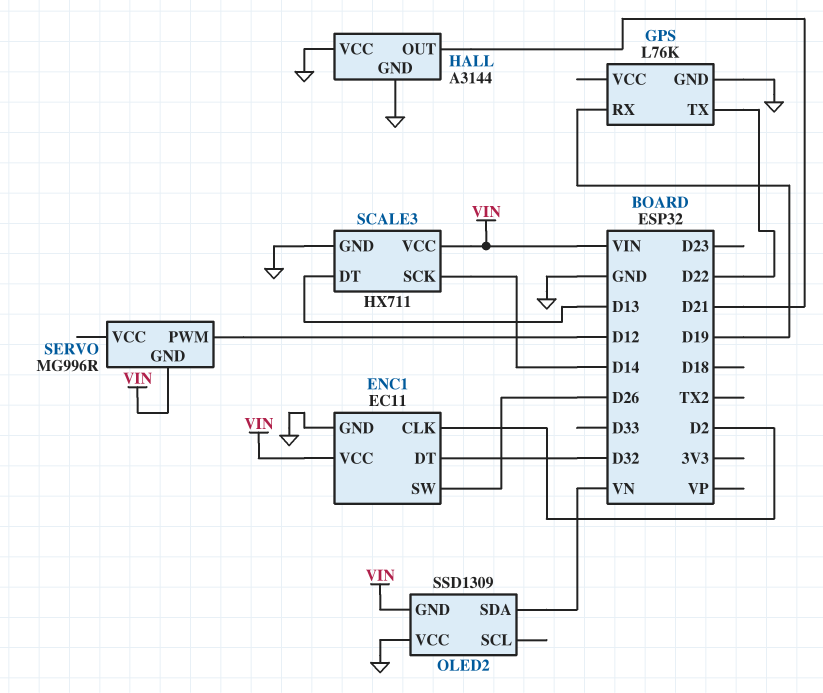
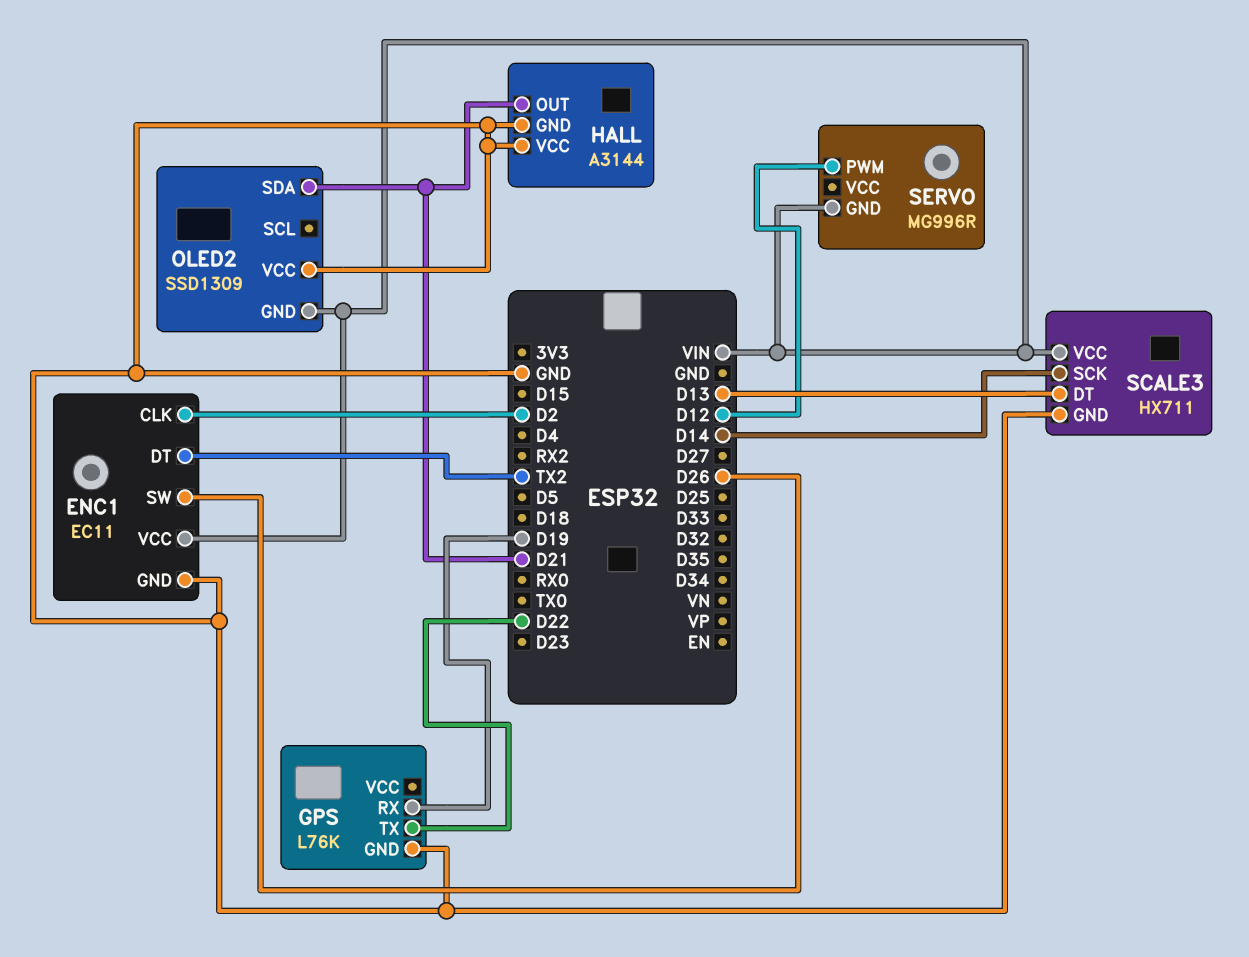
ENC1 pin DT: D32 -> TX2
OLED2 pin SDA: VN -> D21

